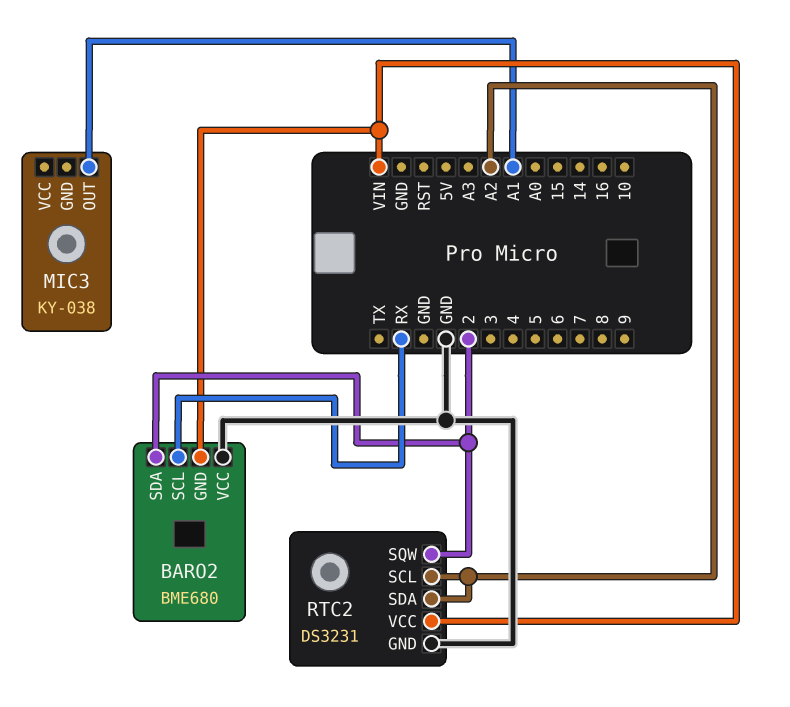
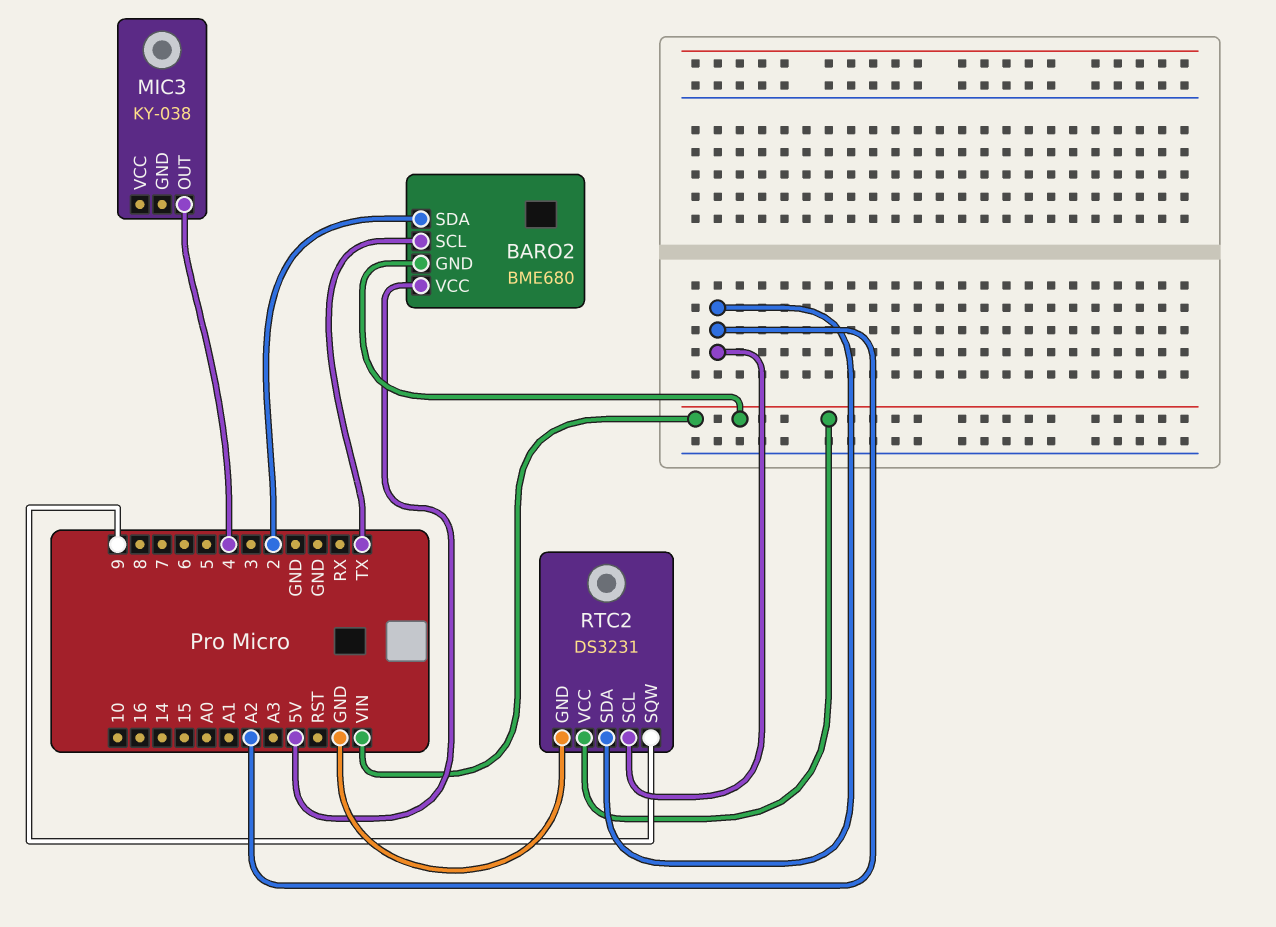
BARO2 pin SCL: RX -> TX
BARO2 pin VCC: GND -> 5V
MIC3 pin OUT: A1 -> 4
RTC2 pin SQW: 2 -> 9

